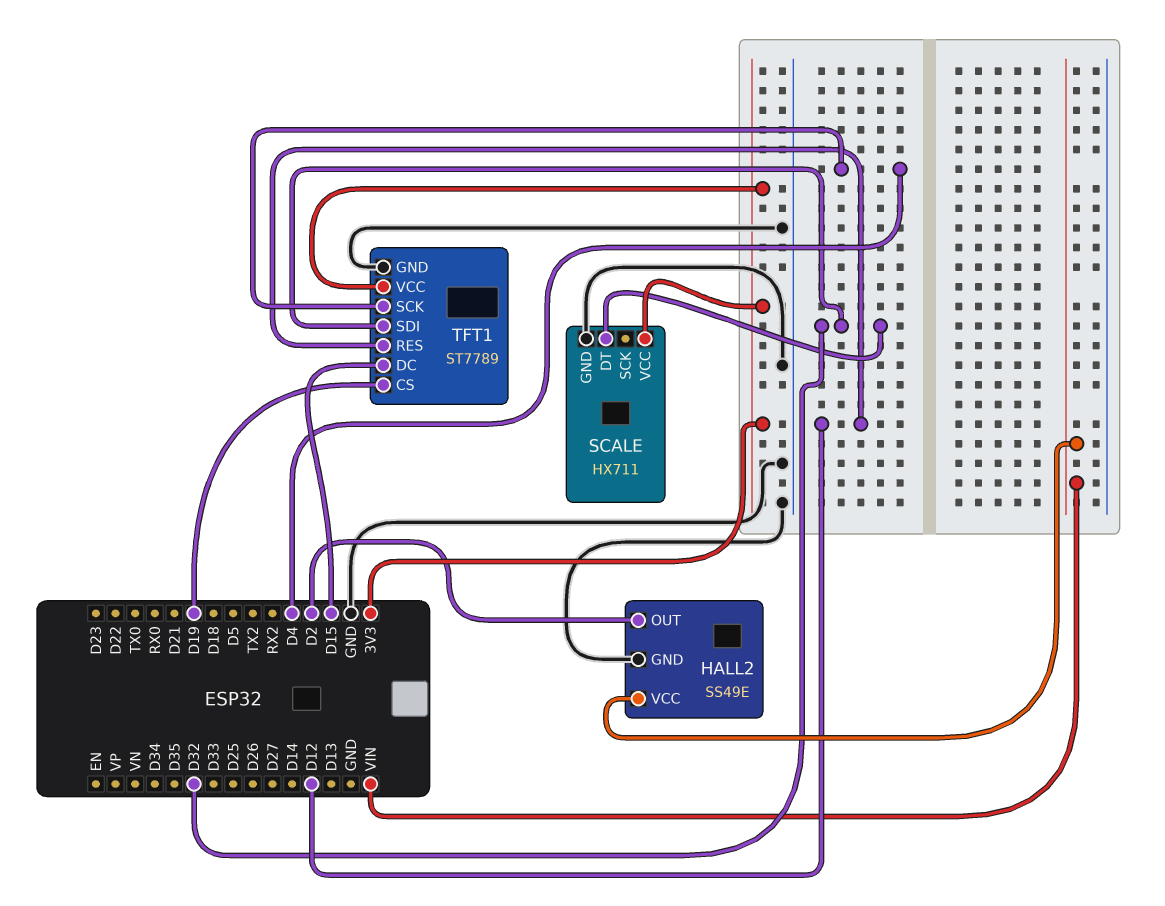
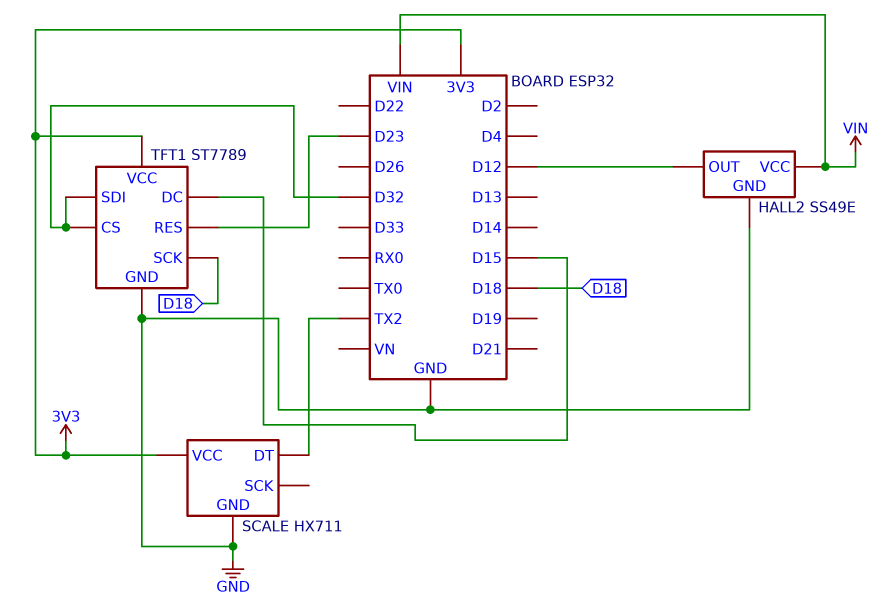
HALL2 pin OUT: D2 -> D12
SCALE pin DT: D32 -> TX2
TFT1 pin CS: D19 -> D32
TFT1 pin RES: D12 -> D23
TFT1 pin SCK: D4 -> D18

